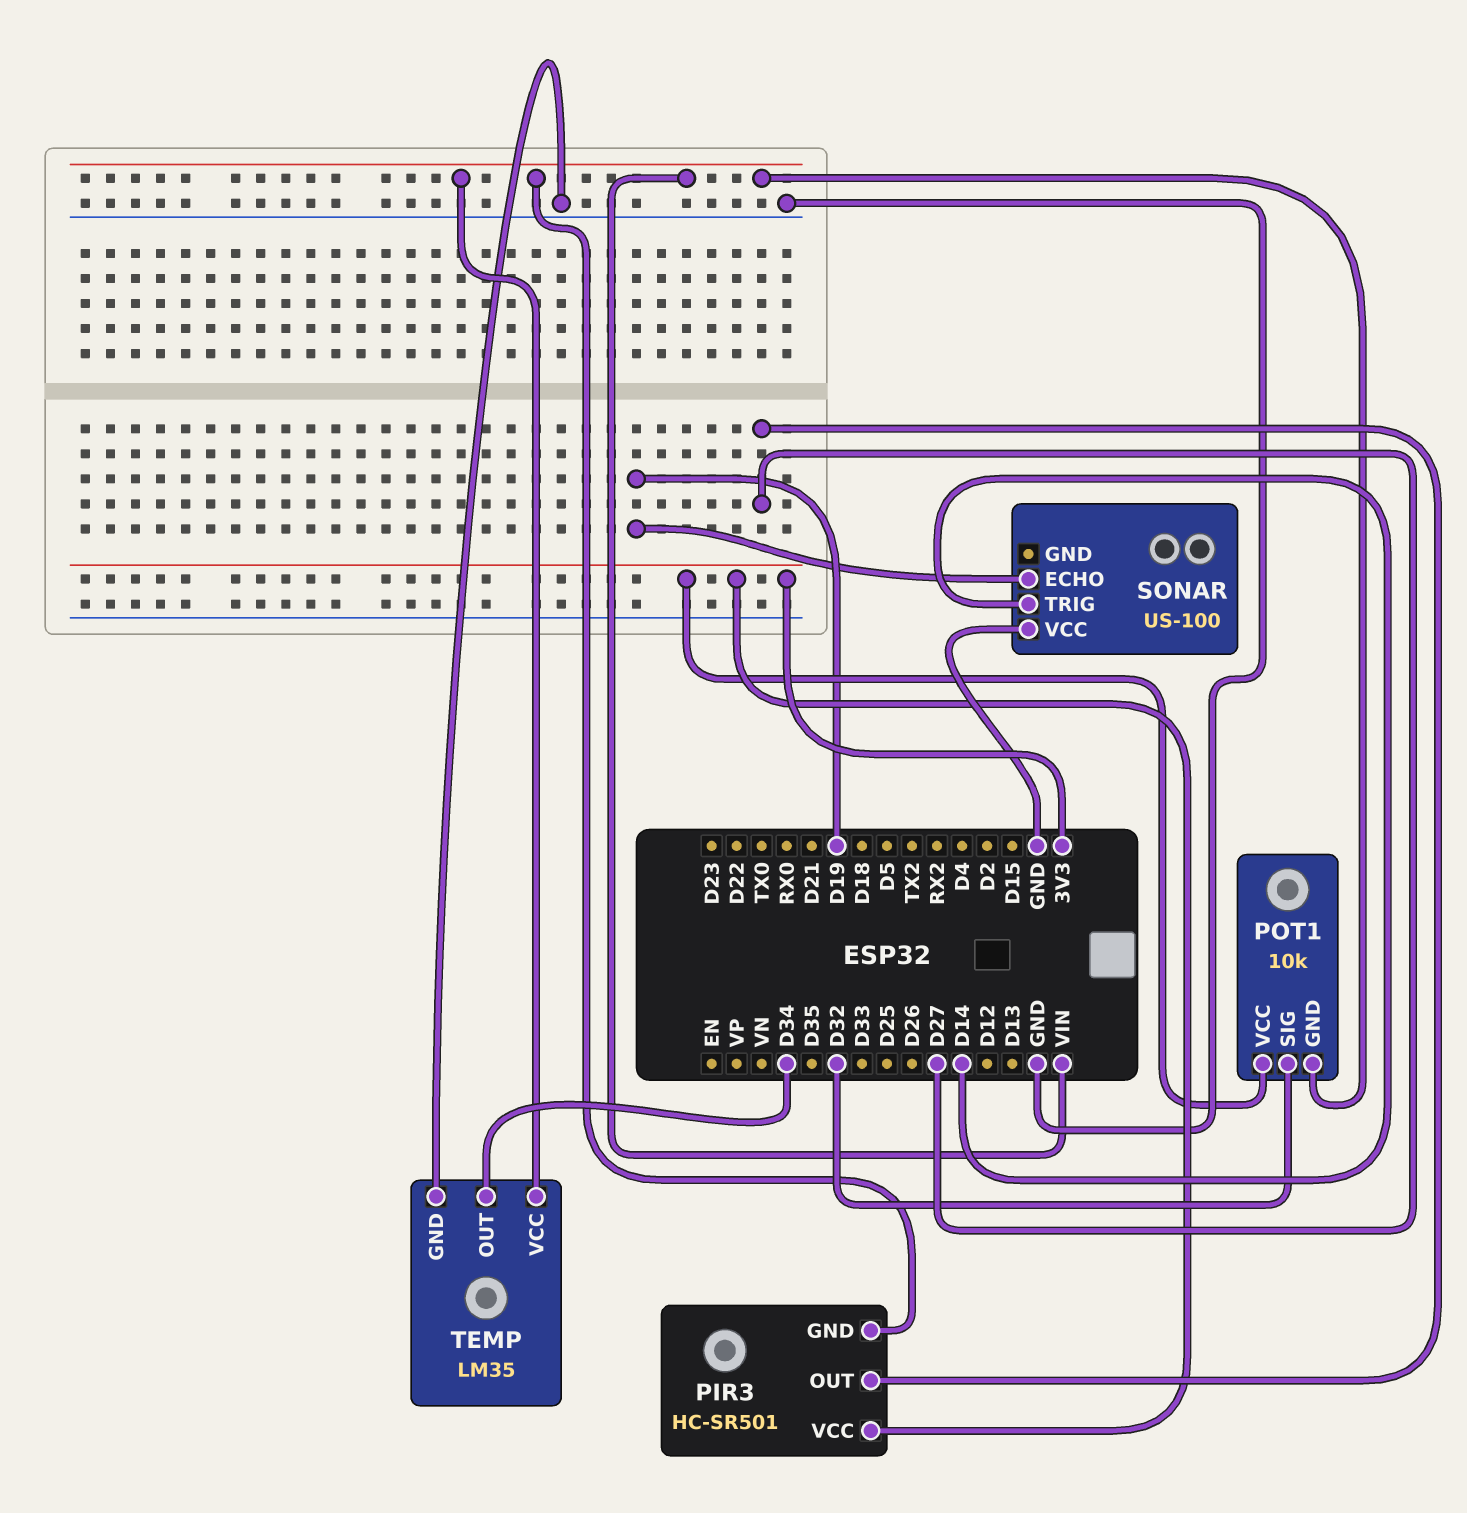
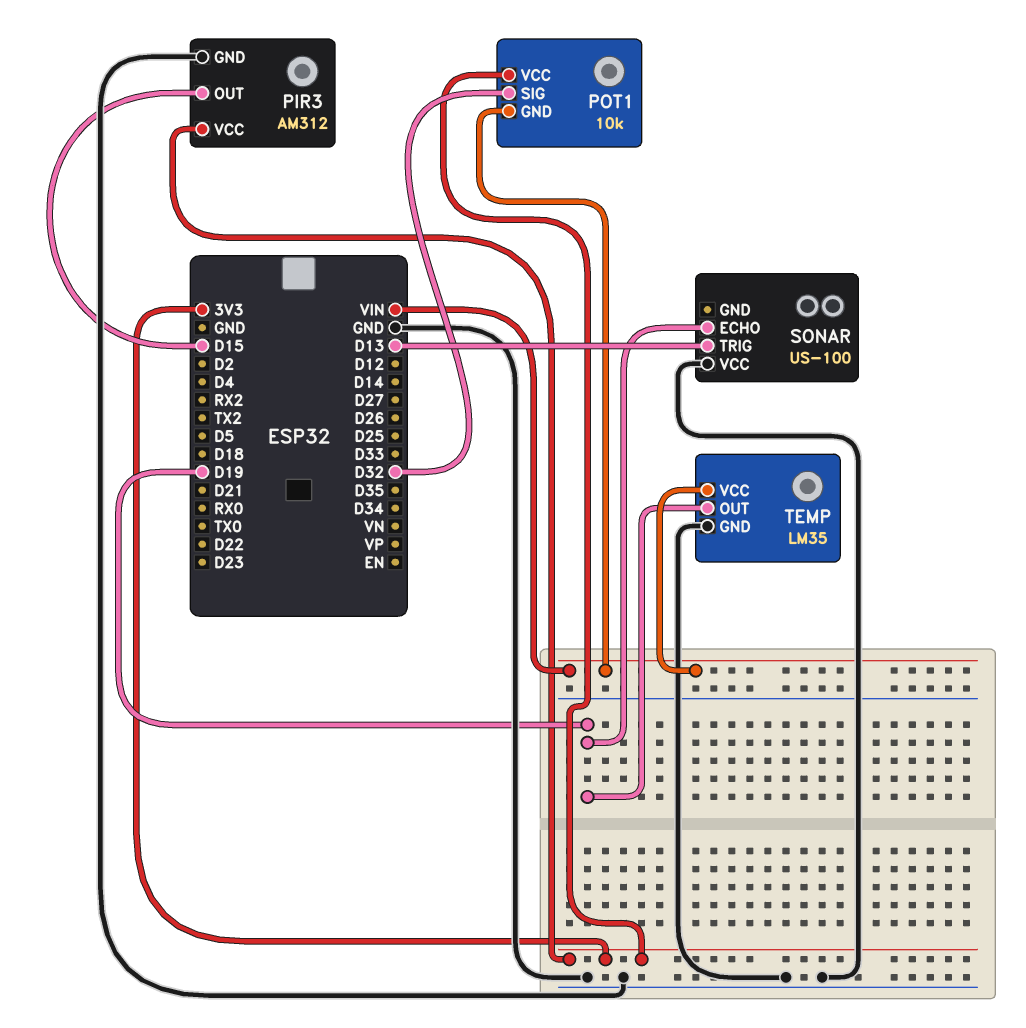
PIR3: HC-SR501 -> AM312
PIR3 pin GND: VIN -> GND
PIR3 pin OUT: D27 -> D15
SONAR pin TRIG: D14 -> D13
TEMP pin OUT: D34 -> D19

